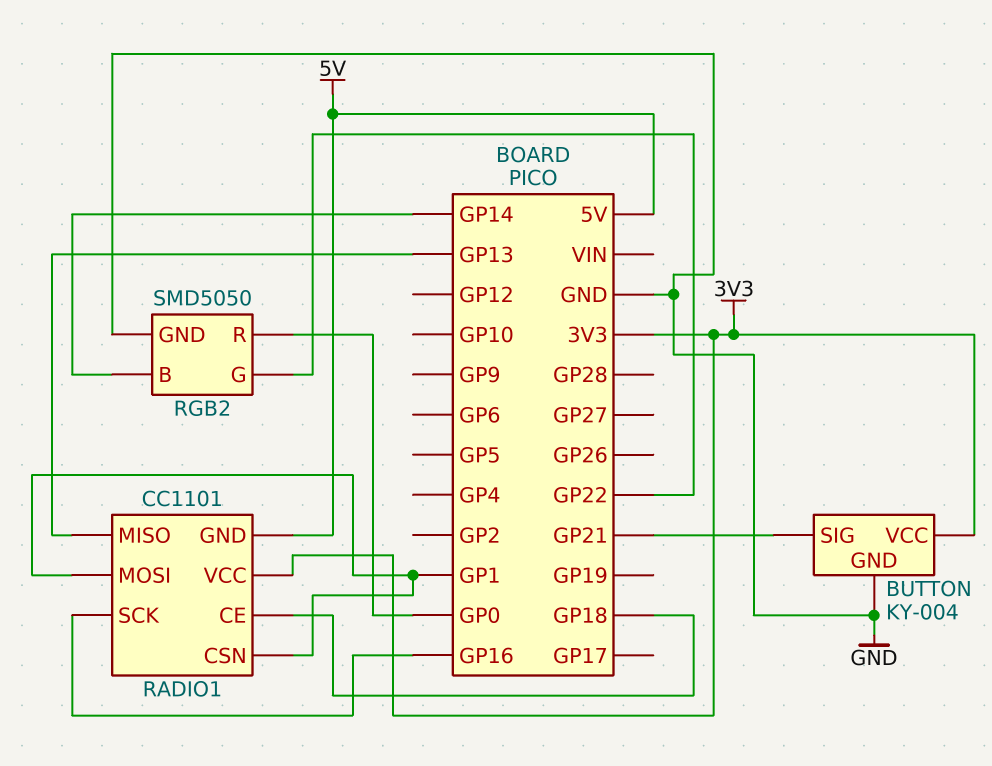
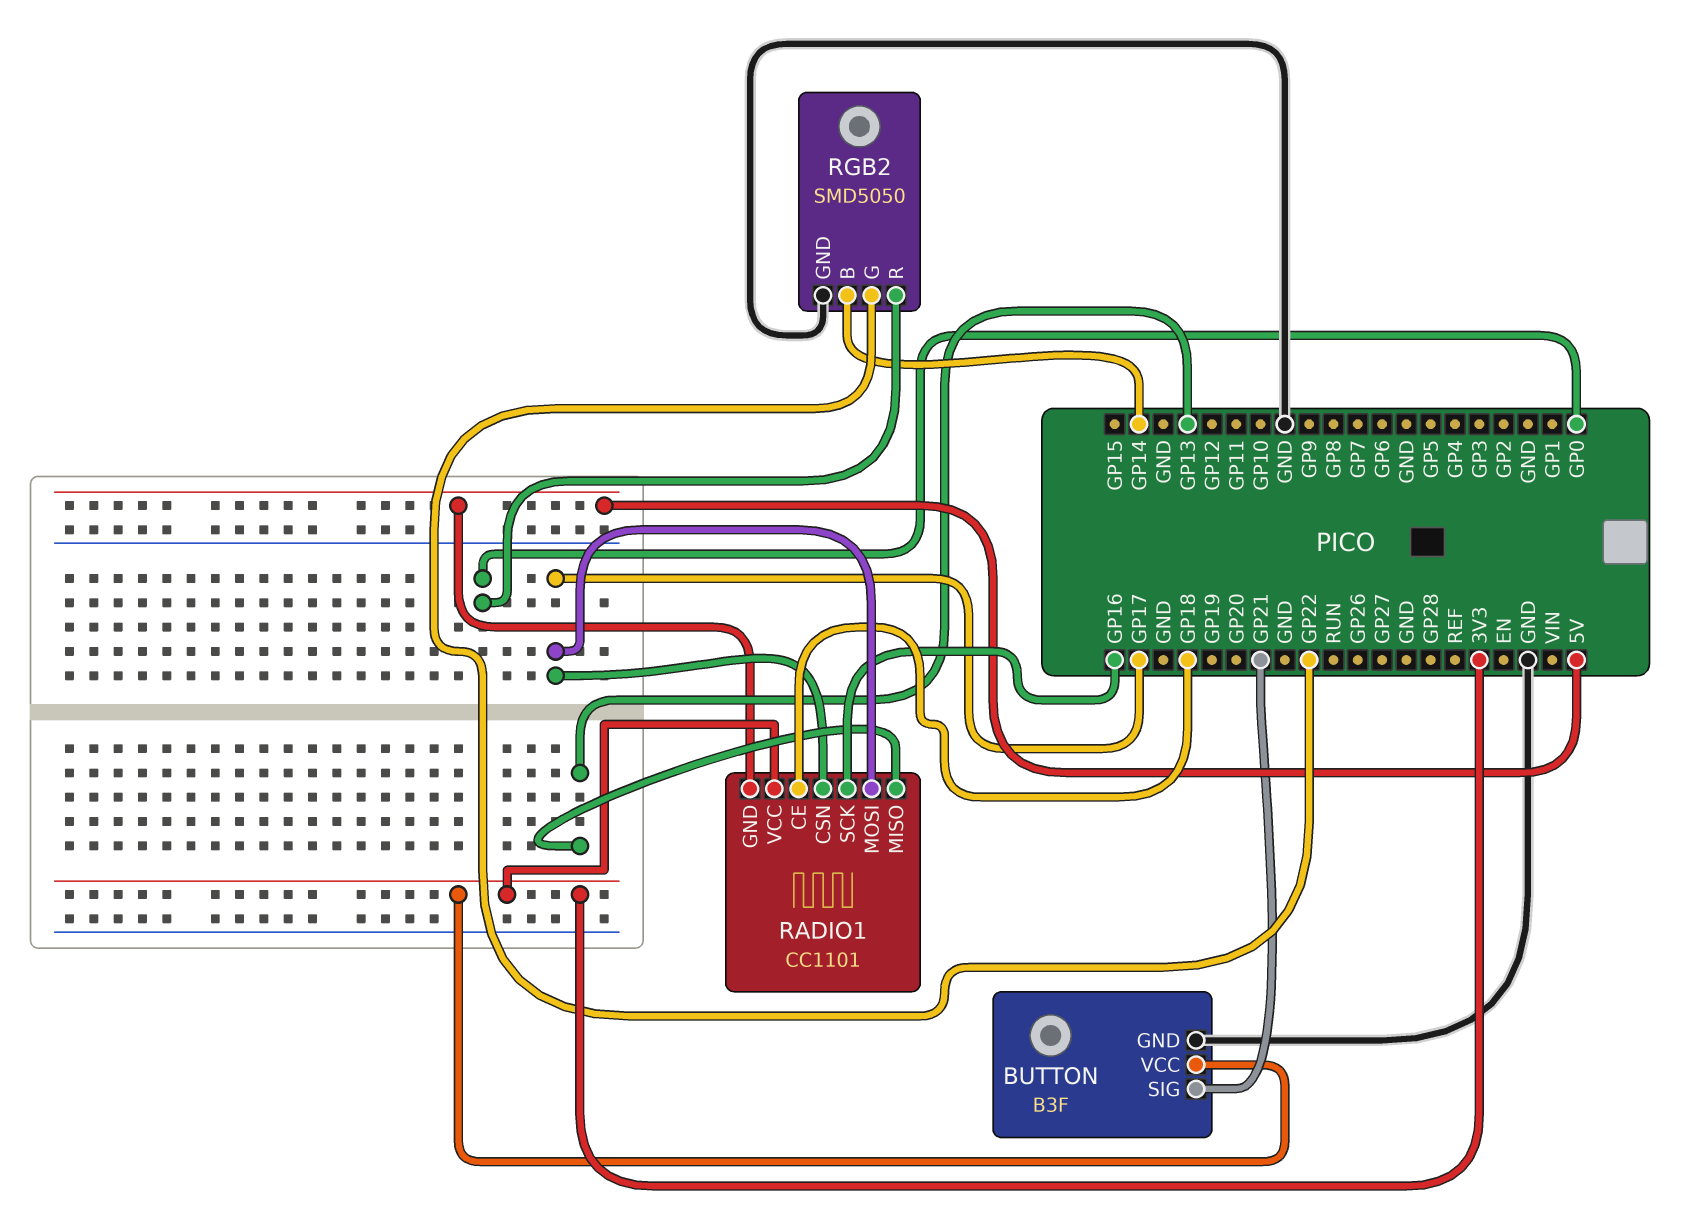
BUTTON: KY-004 -> B3F
RADIO1 pin CSN: GP1 -> GP17
RADIO1 pin MOSI: GP1 -> GP17

